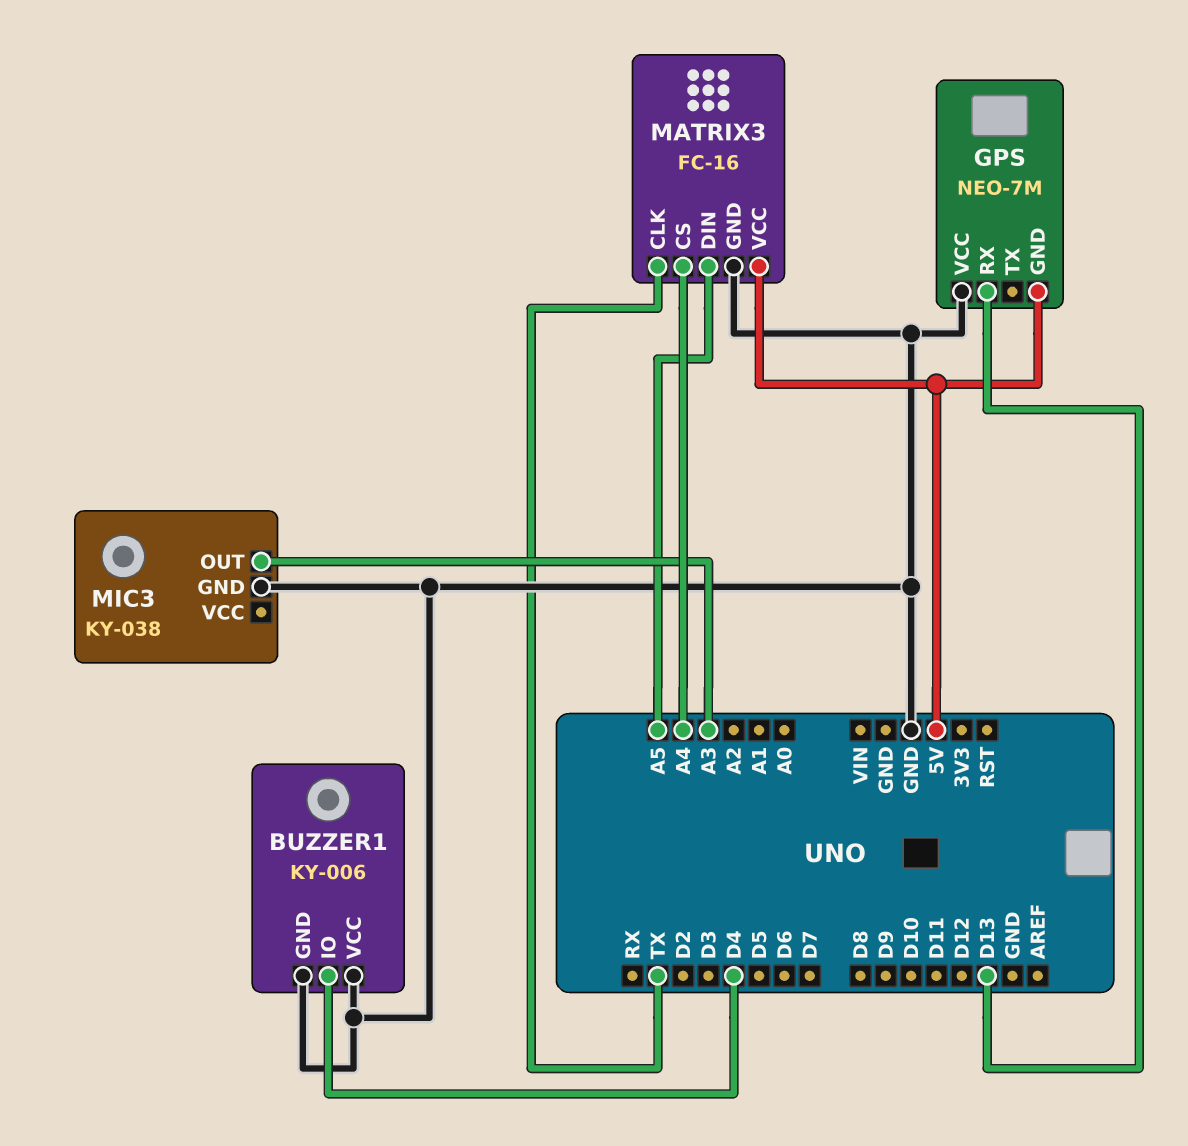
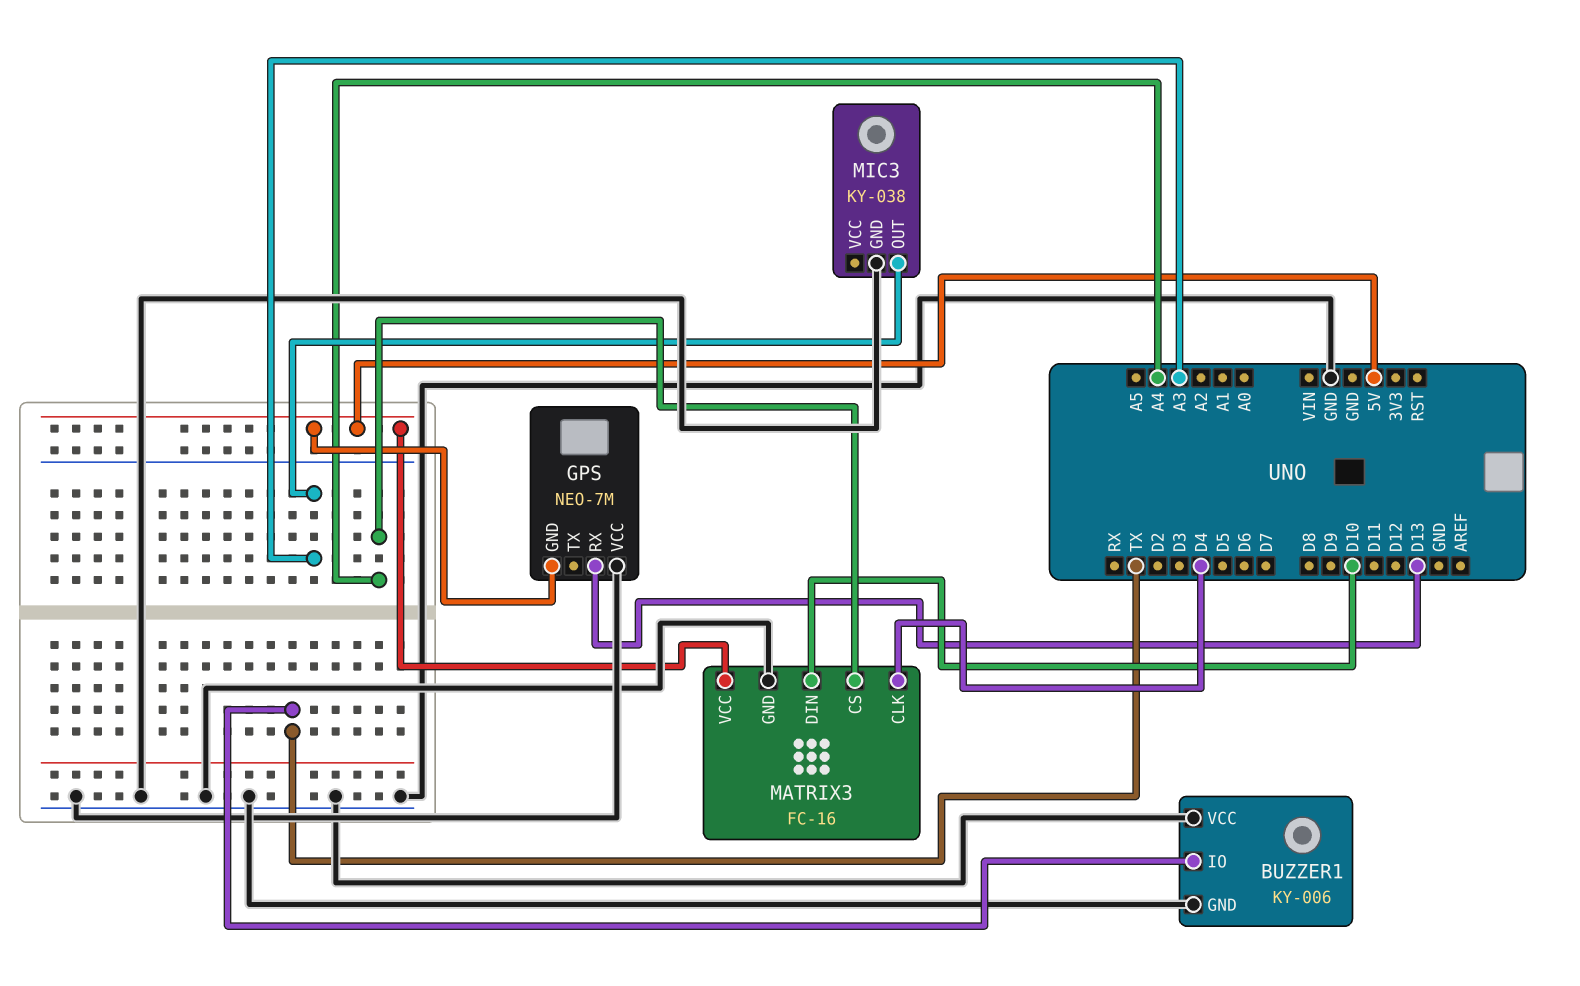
BUZZER1 pin IO: D4 -> TX
MATRIX3 pin CLK: TX -> D4
MATRIX3 pin DIN: A5 -> D10

